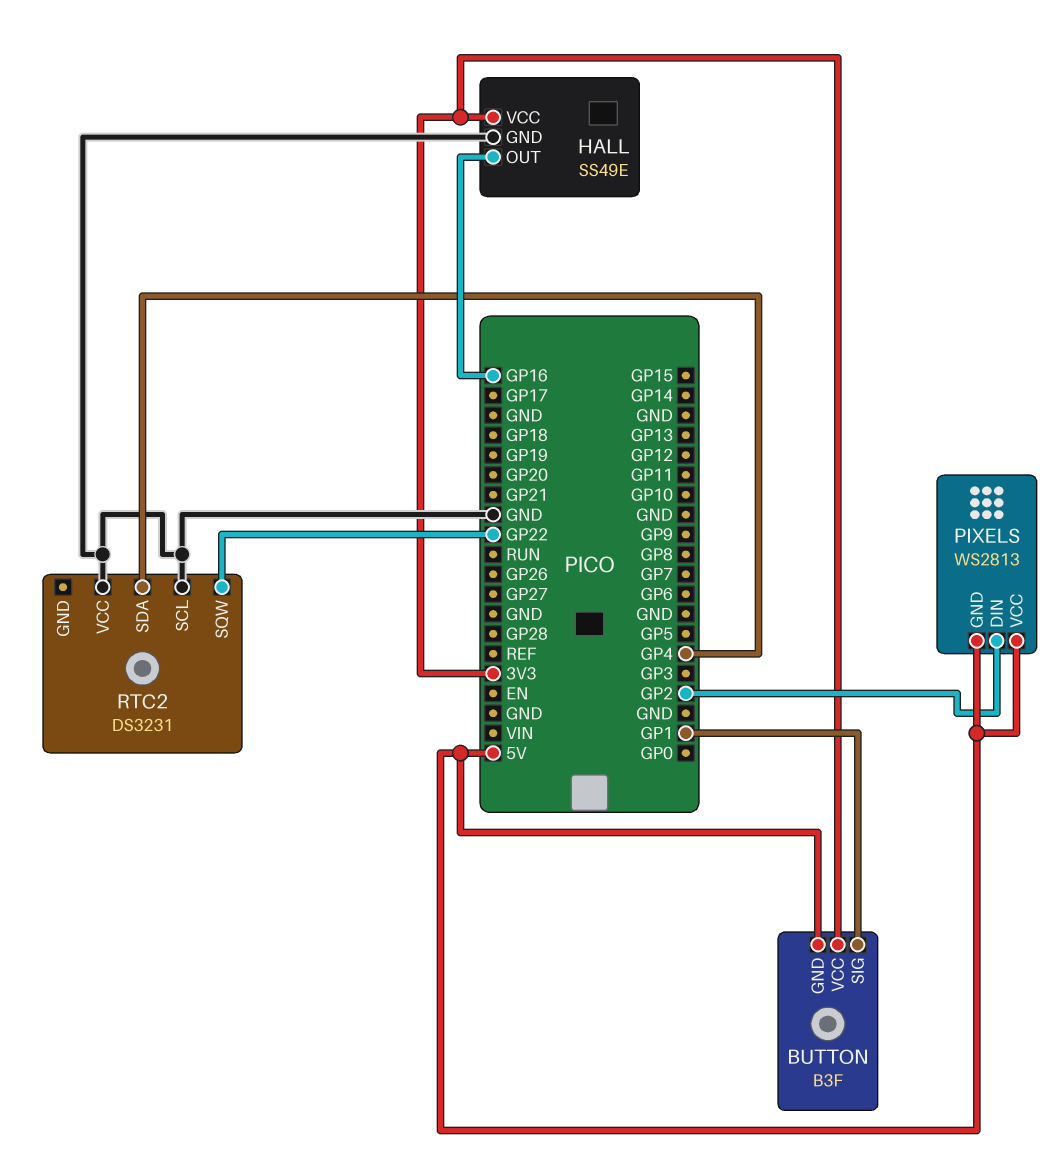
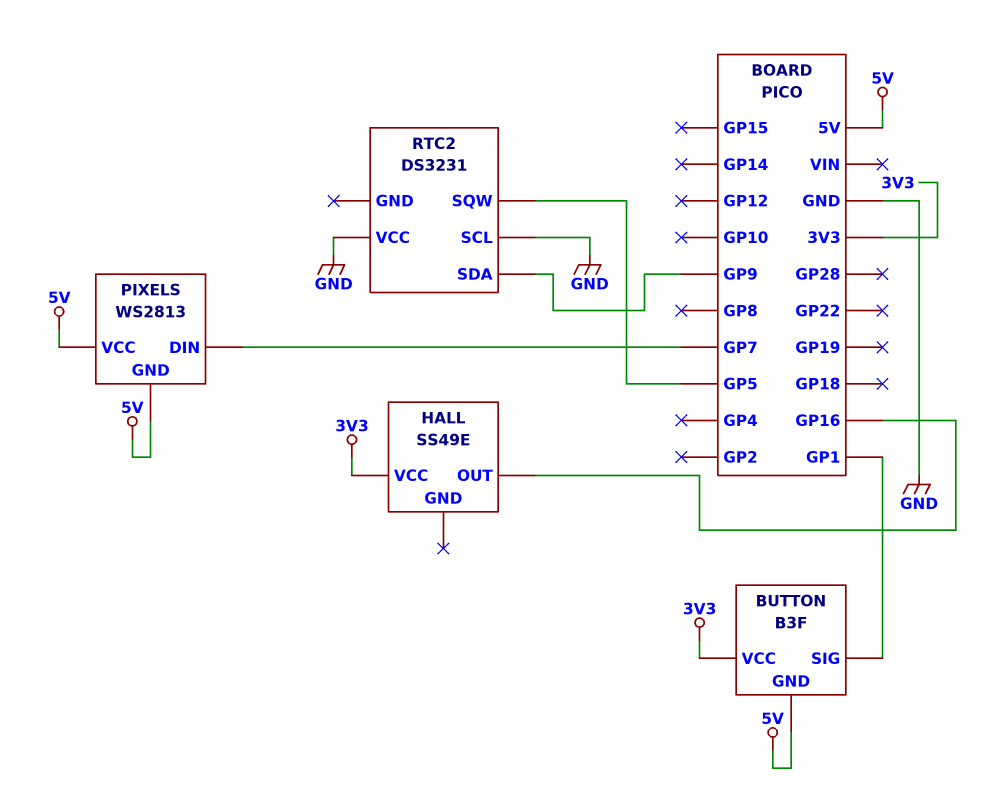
HALL pin GND: GND -> none
PIXELS pin DIN: GP2 -> GP7
RTC2 pin SDA: GP4 -> GP9
RTC2 pin SQW: GP22 -> GP5

